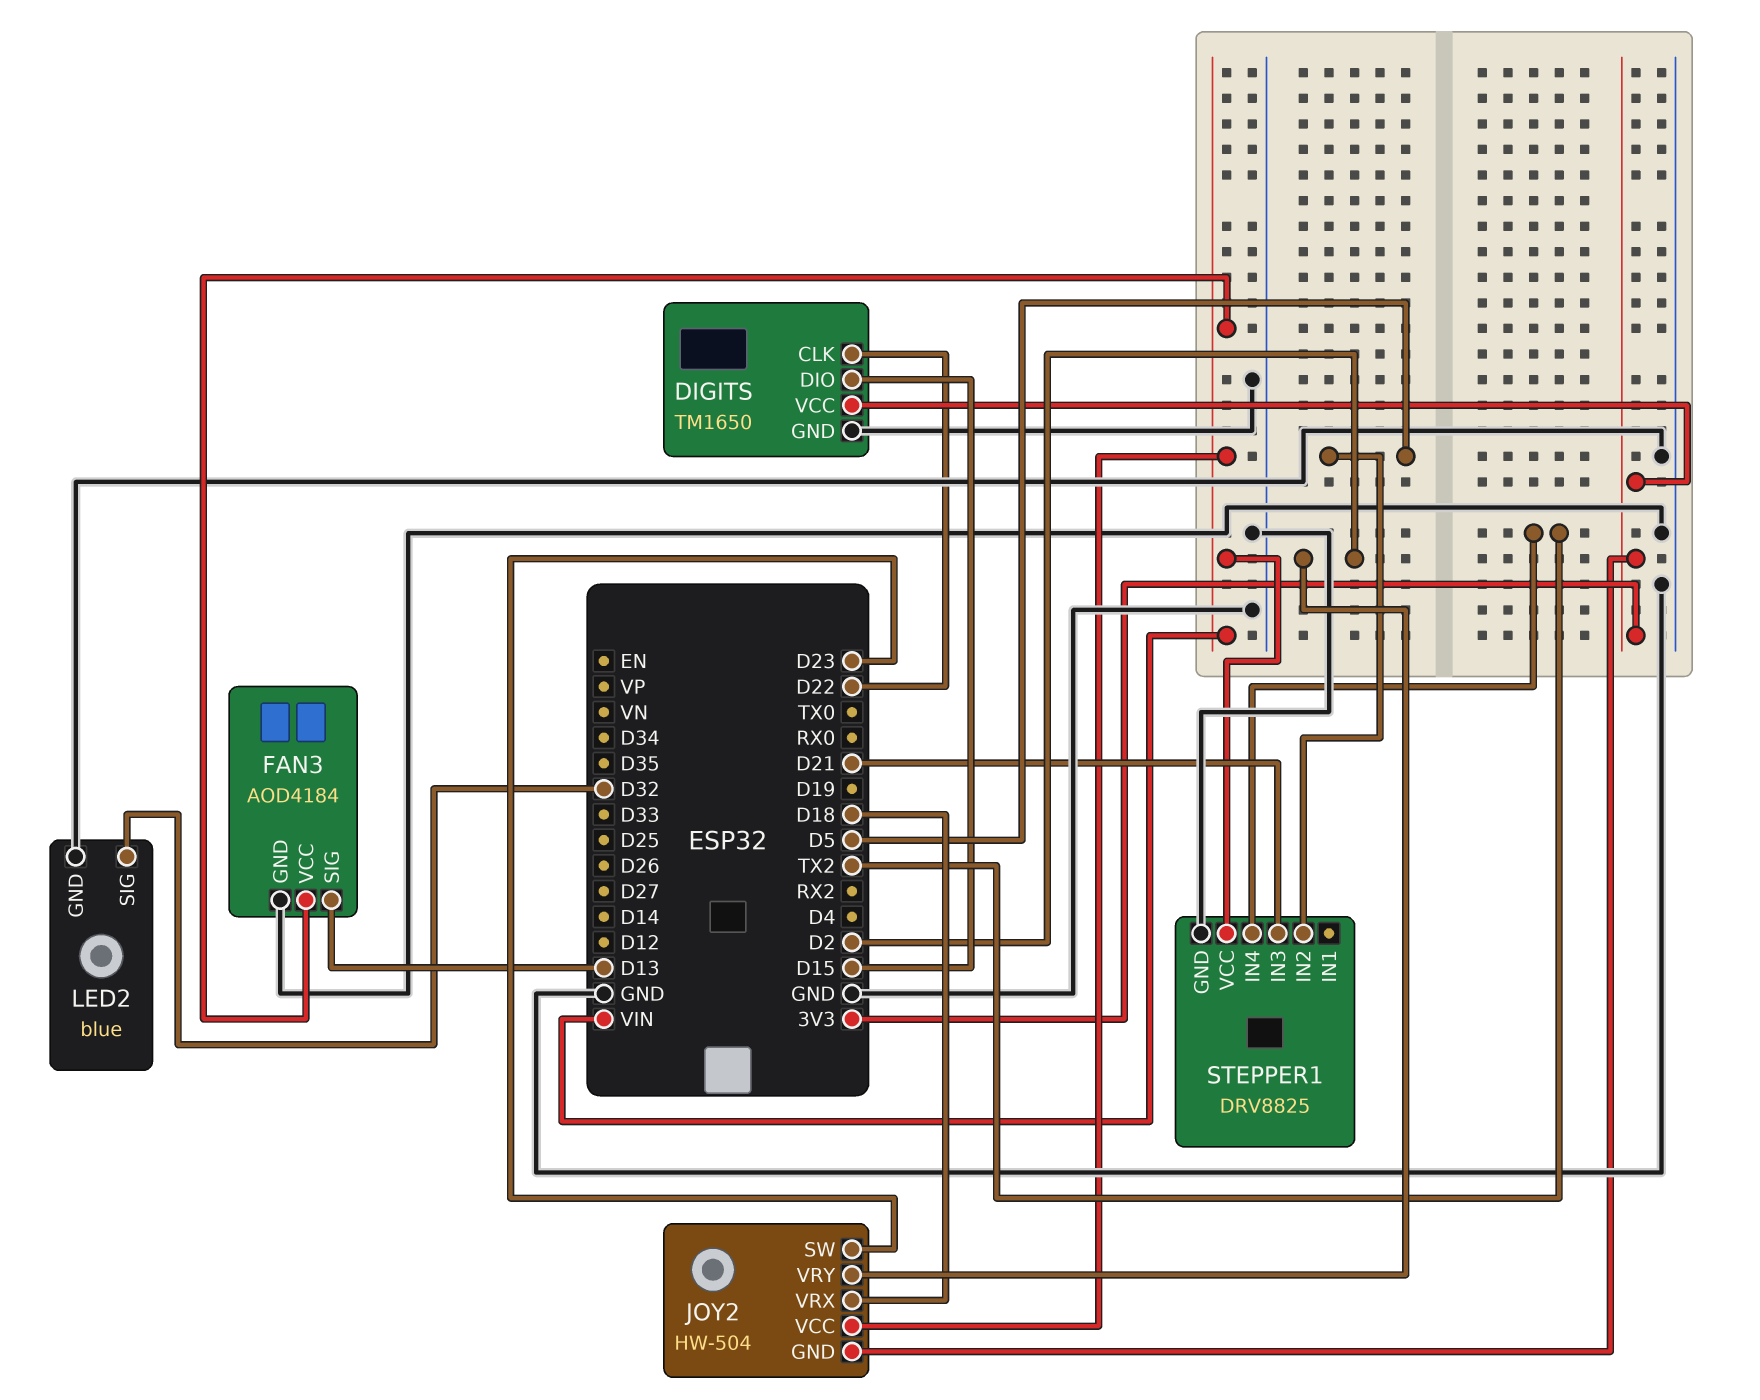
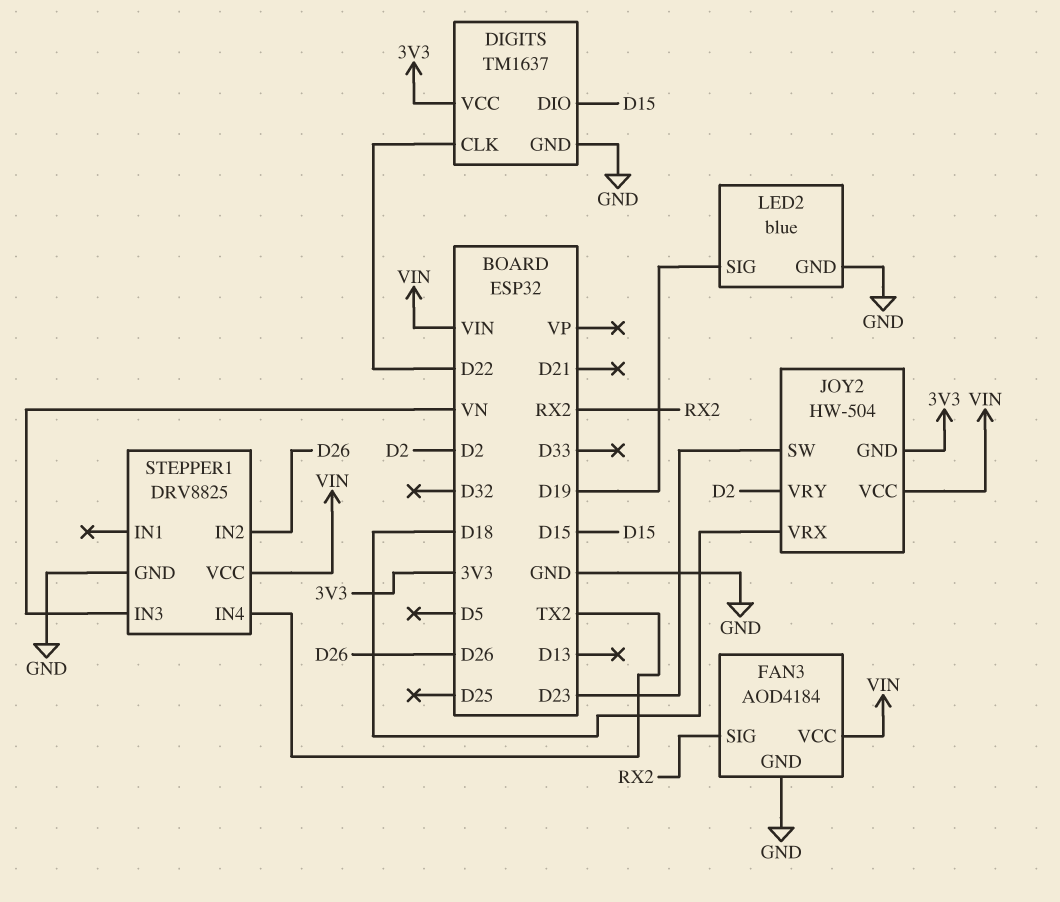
DIGITS: TM1650 -> TM1637
FAN3 pin SIG: D13 -> RX2
LED2 pin SIG: D32 -> D19
STEPPER1 pin IN2: D5 -> D26
STEPPER1 pin IN3: D21 -> VN

